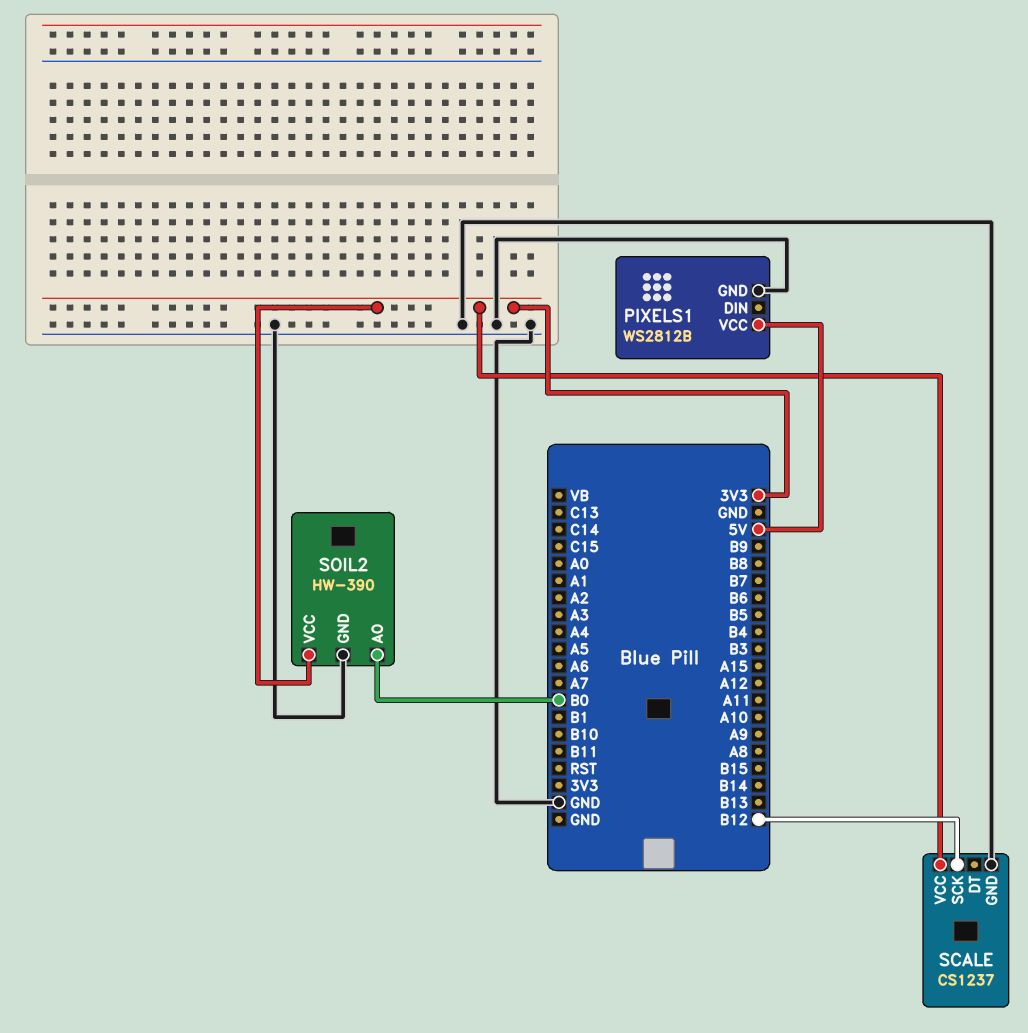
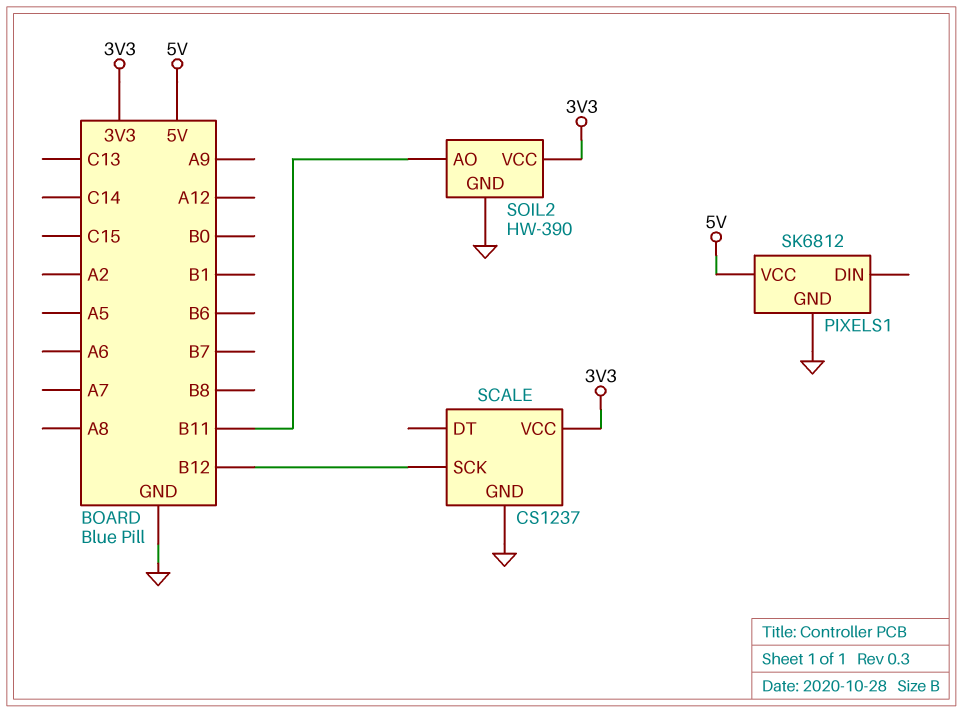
PIXELS1: WS2812B -> SK6812
SOIL2 pin AO: B0 -> B11

